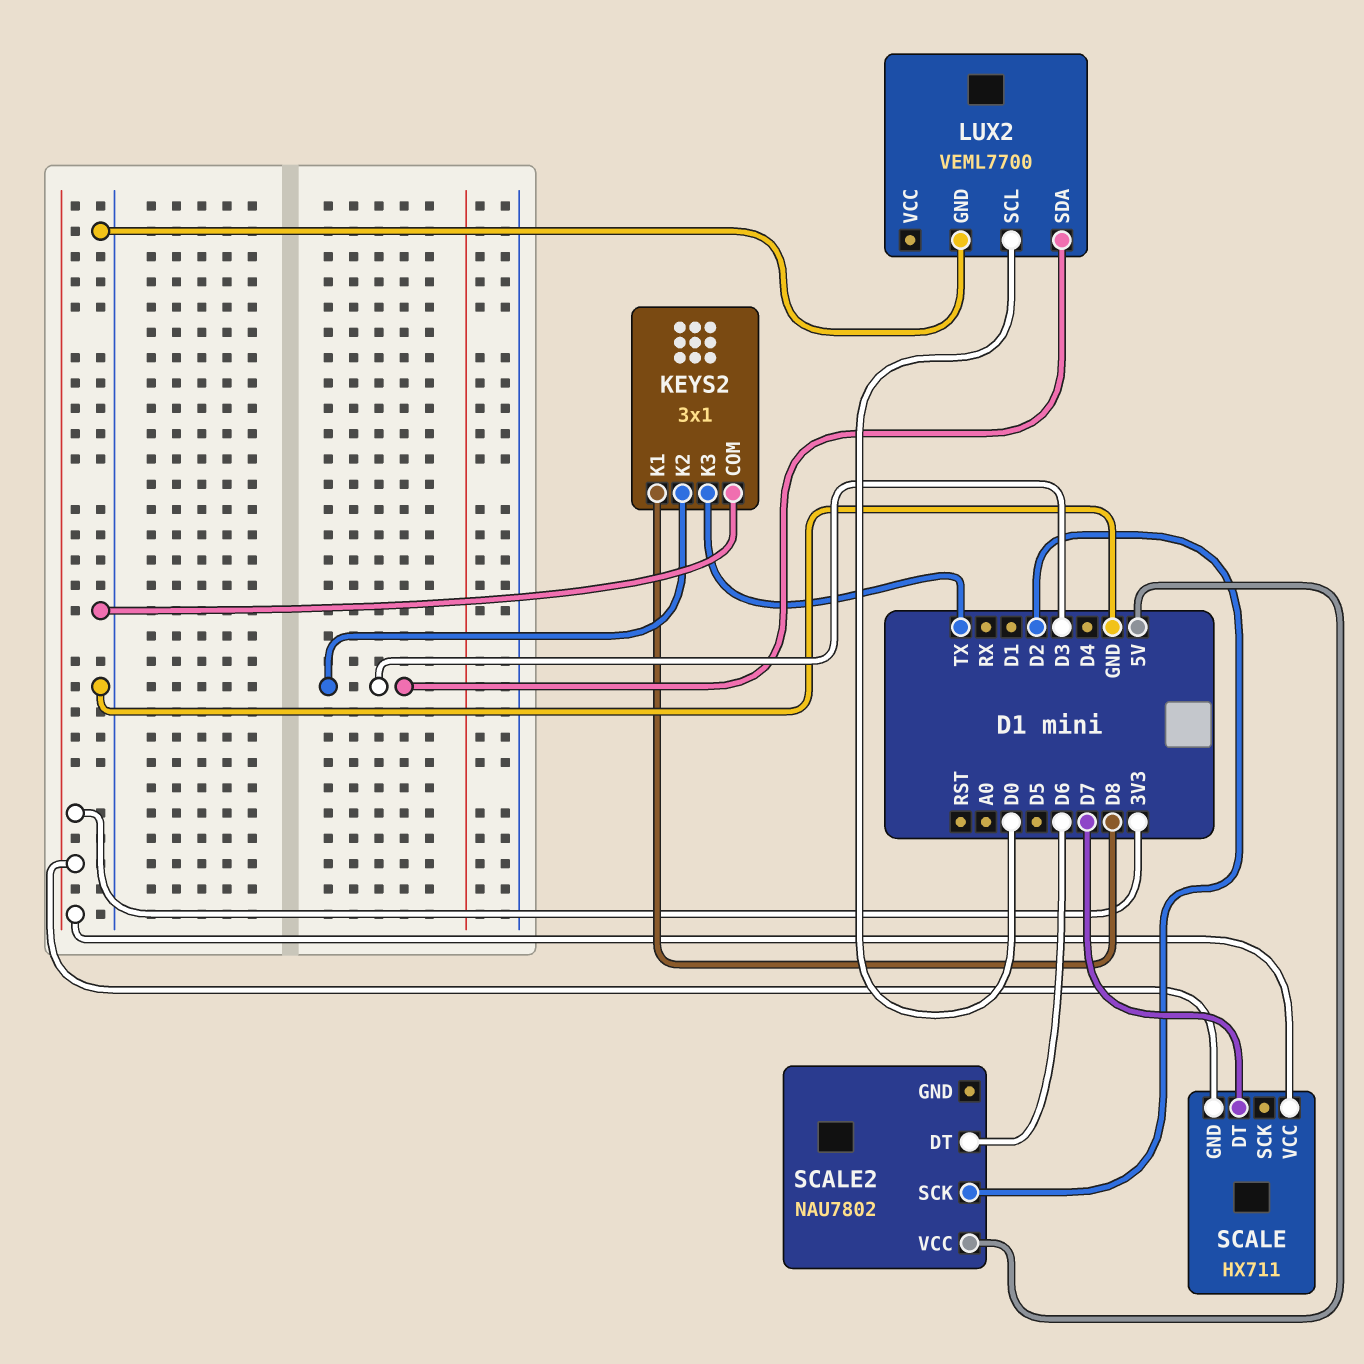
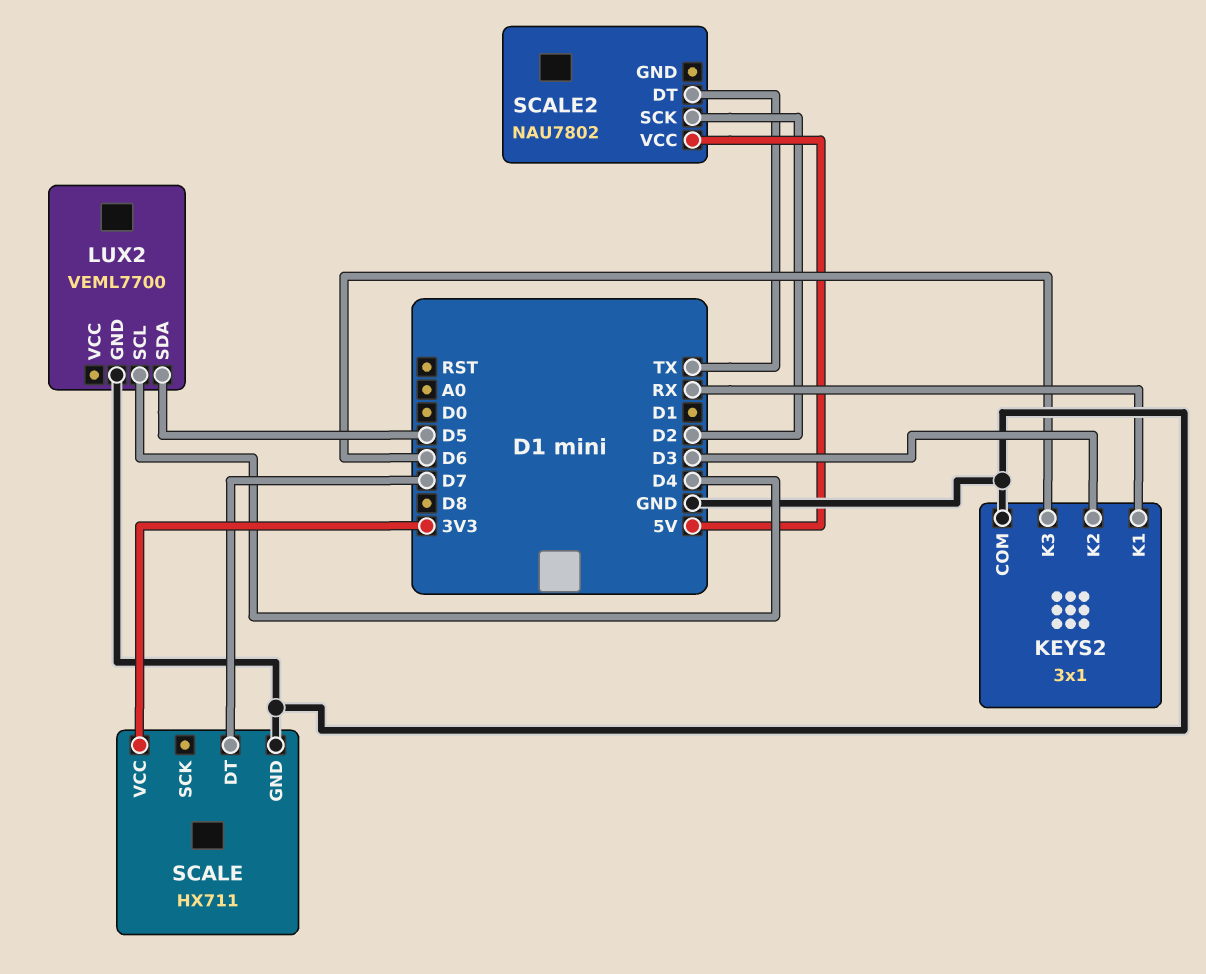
KEYS2 pin K1: D8 -> RX
KEYS2 pin K3: TX -> D6
LUX2 pin SCL: D0 -> D4
LUX2 pin SDA: D3 -> D5
SCALE pin GND: 3V3 -> GND
SCALE2 pin DT: D6 -> TX

